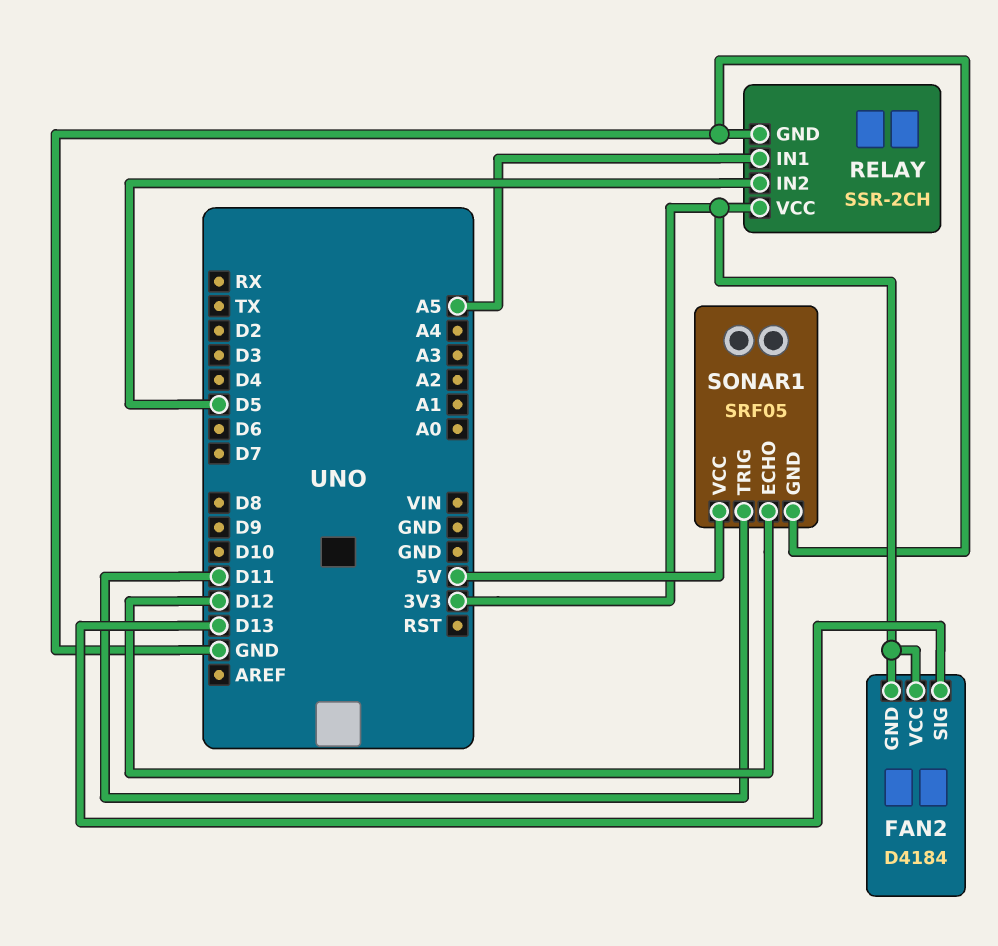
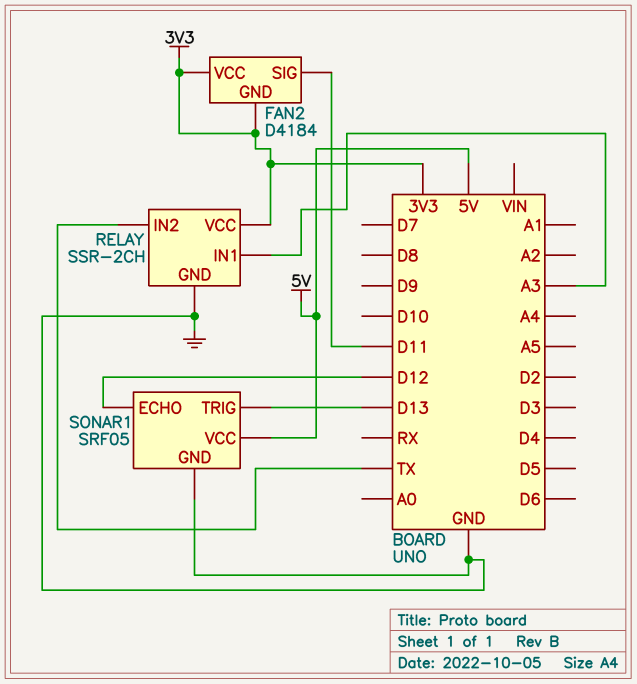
FAN2 pin SIG: D13 -> D11
RELAY pin IN1: A5 -> A3
RELAY pin IN2: D5 -> TX
SONAR1 pin TRIG: D11 -> D13

